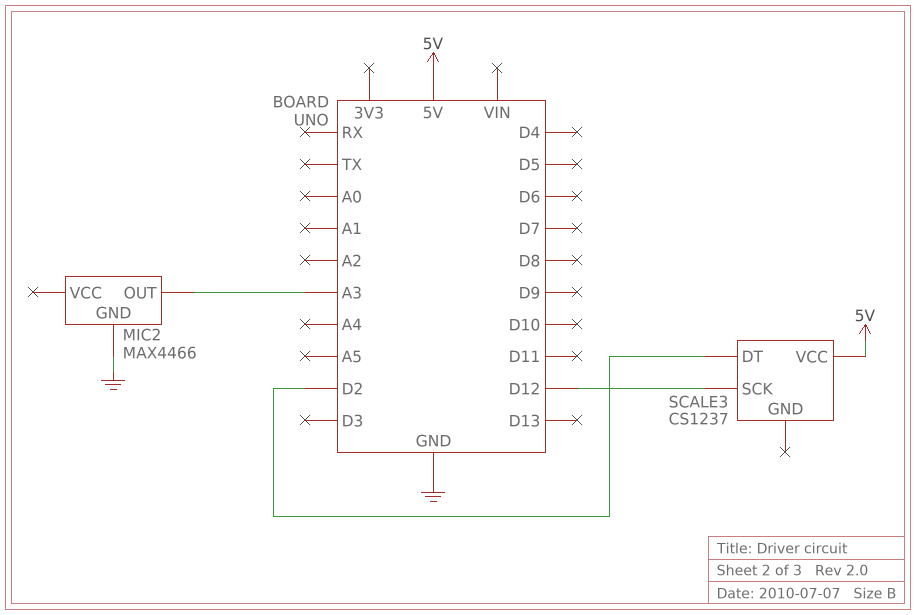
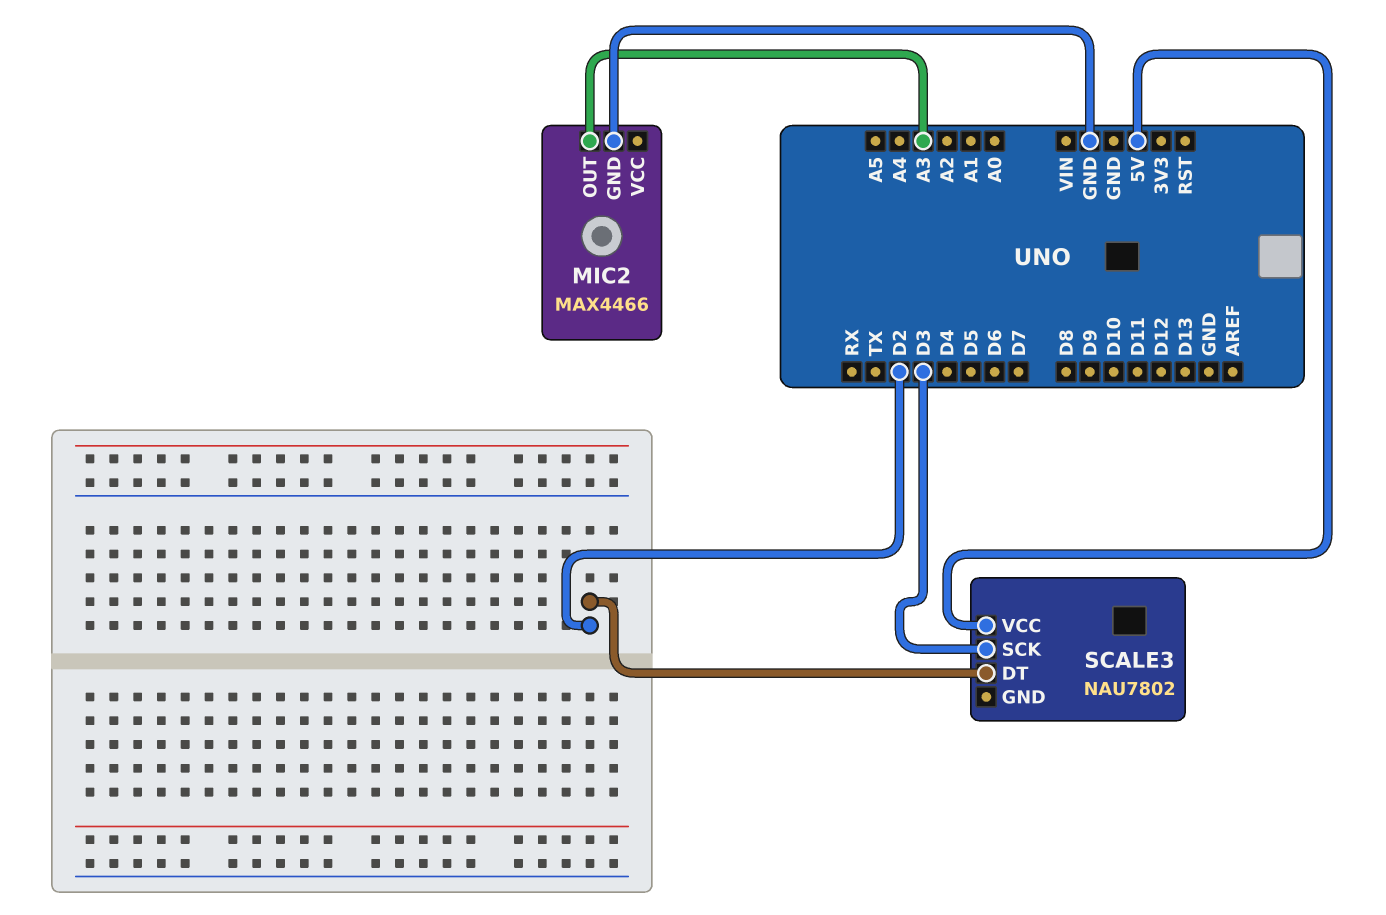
SCALE3: CS1237 -> NAU7802
SCALE3 pin SCK: D12 -> D3

